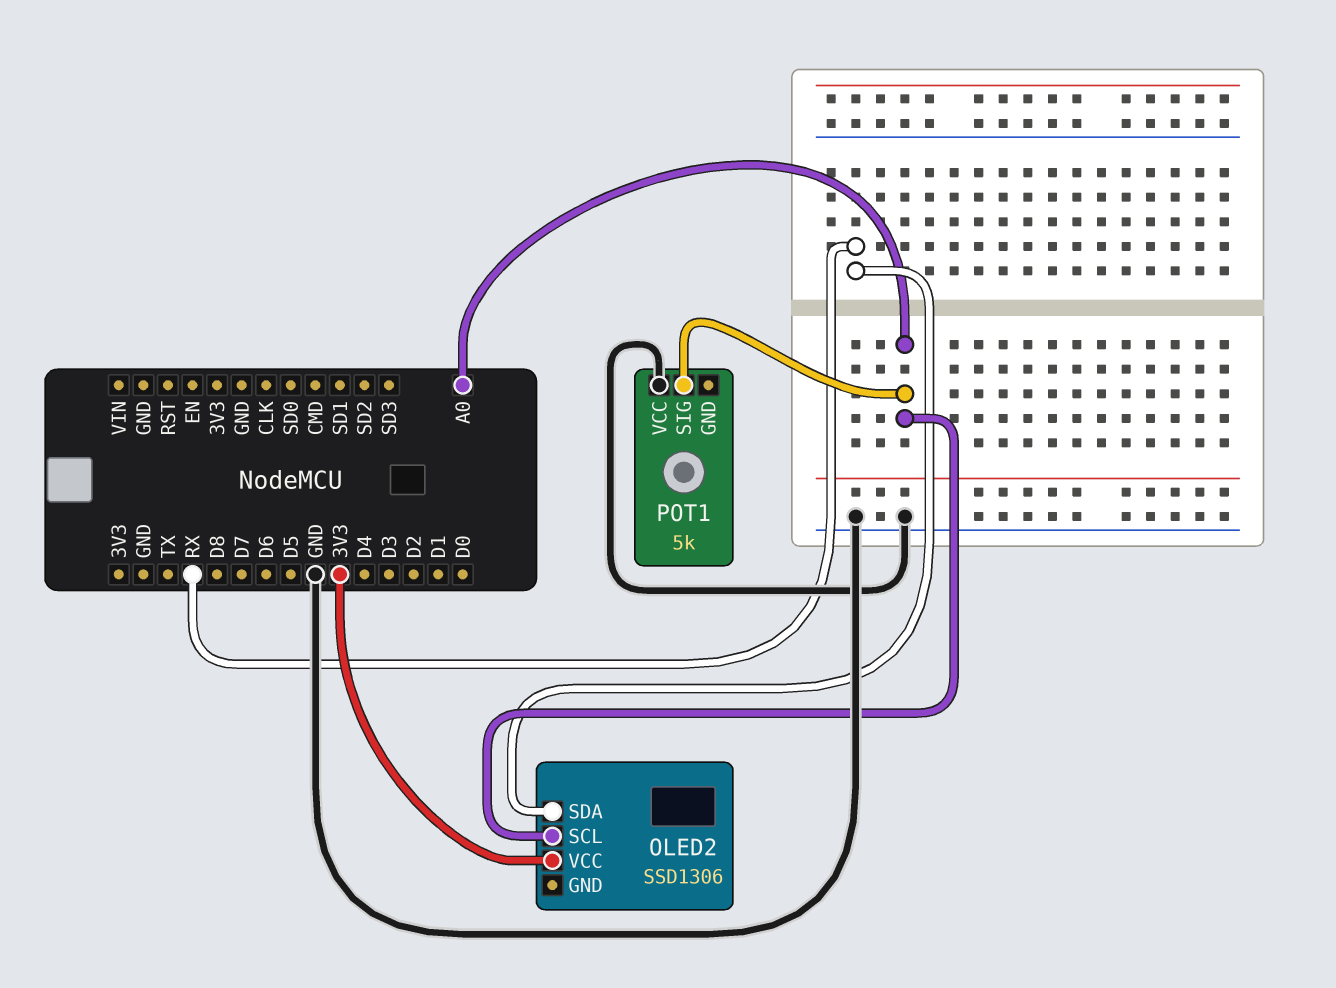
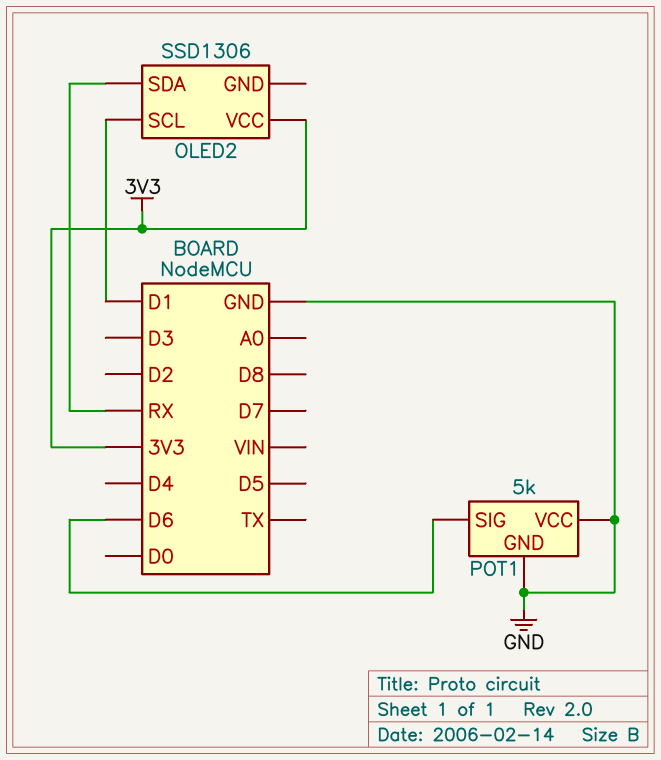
OLED2 pin SCL: A0 -> D1
POT1 pin GND: none -> GND
POT1 pin SIG: A0 -> D6

